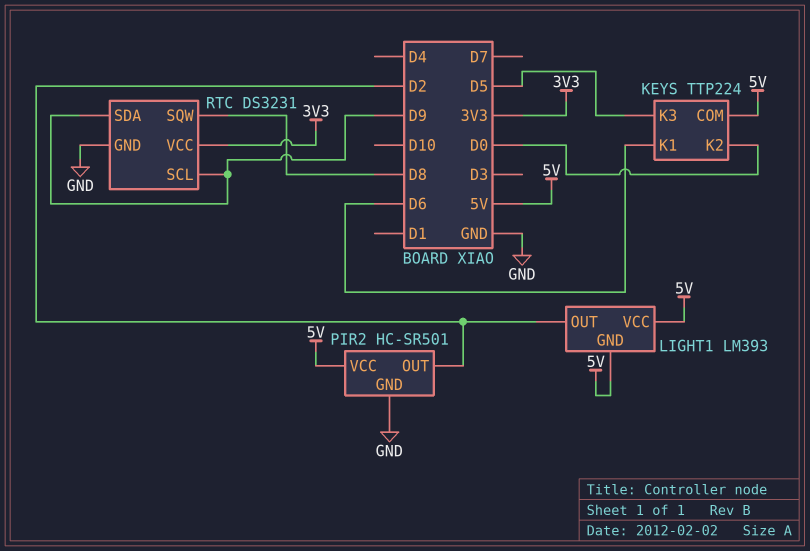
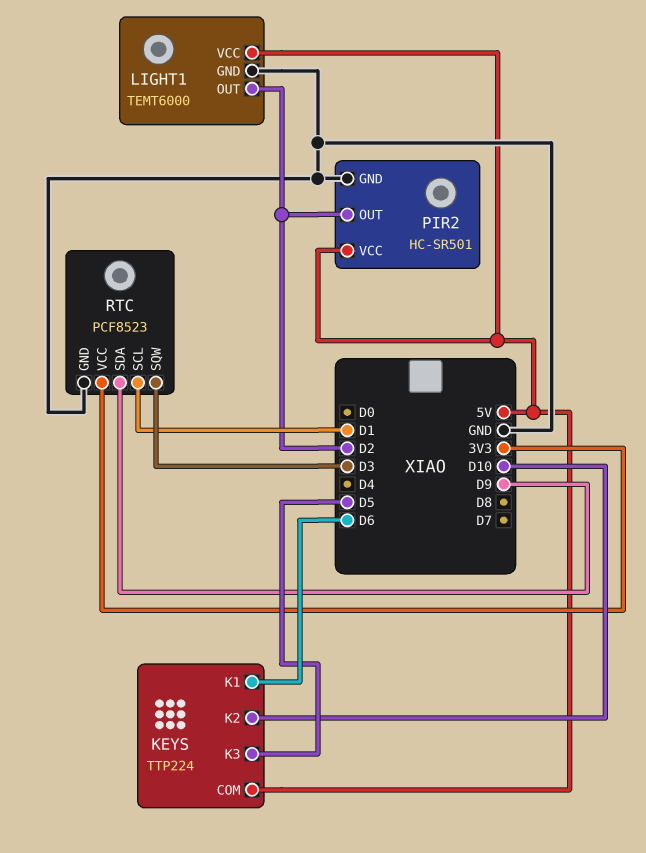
KEYS pin K2: D0 -> D10
LIGHT1: LM393 -> TEMT6000
LIGHT1 pin GND: 5V -> GND
RTC: DS3231 -> PCF8523
RTC pin SCL: D9 -> D1
RTC pin SQW: D8 -> D3

